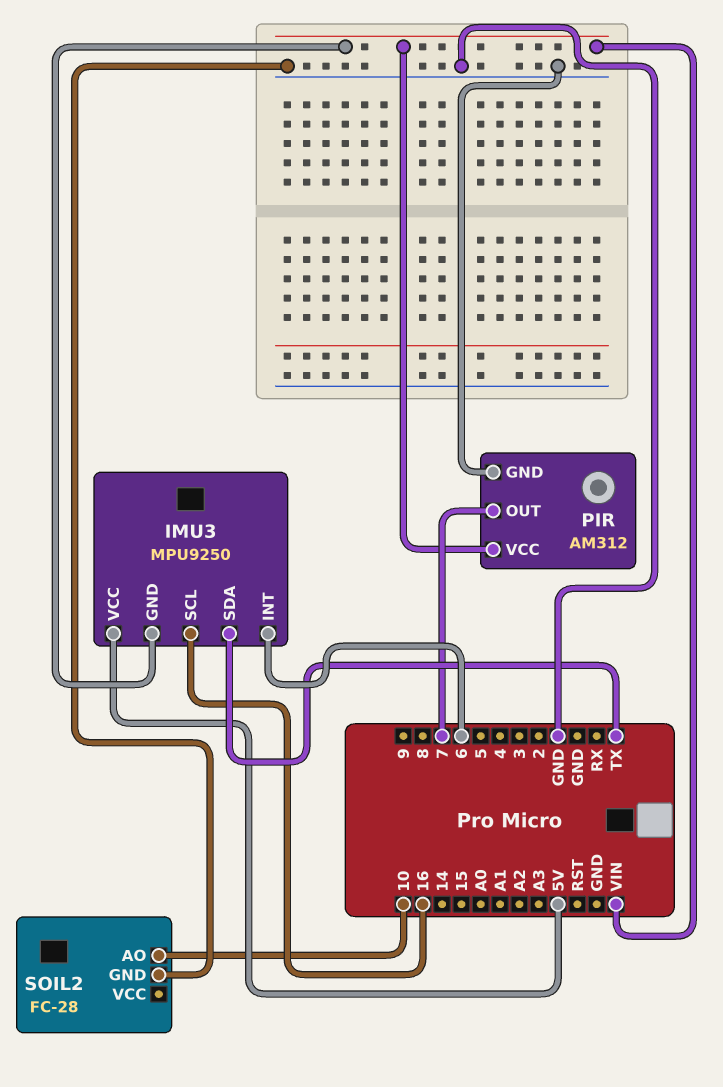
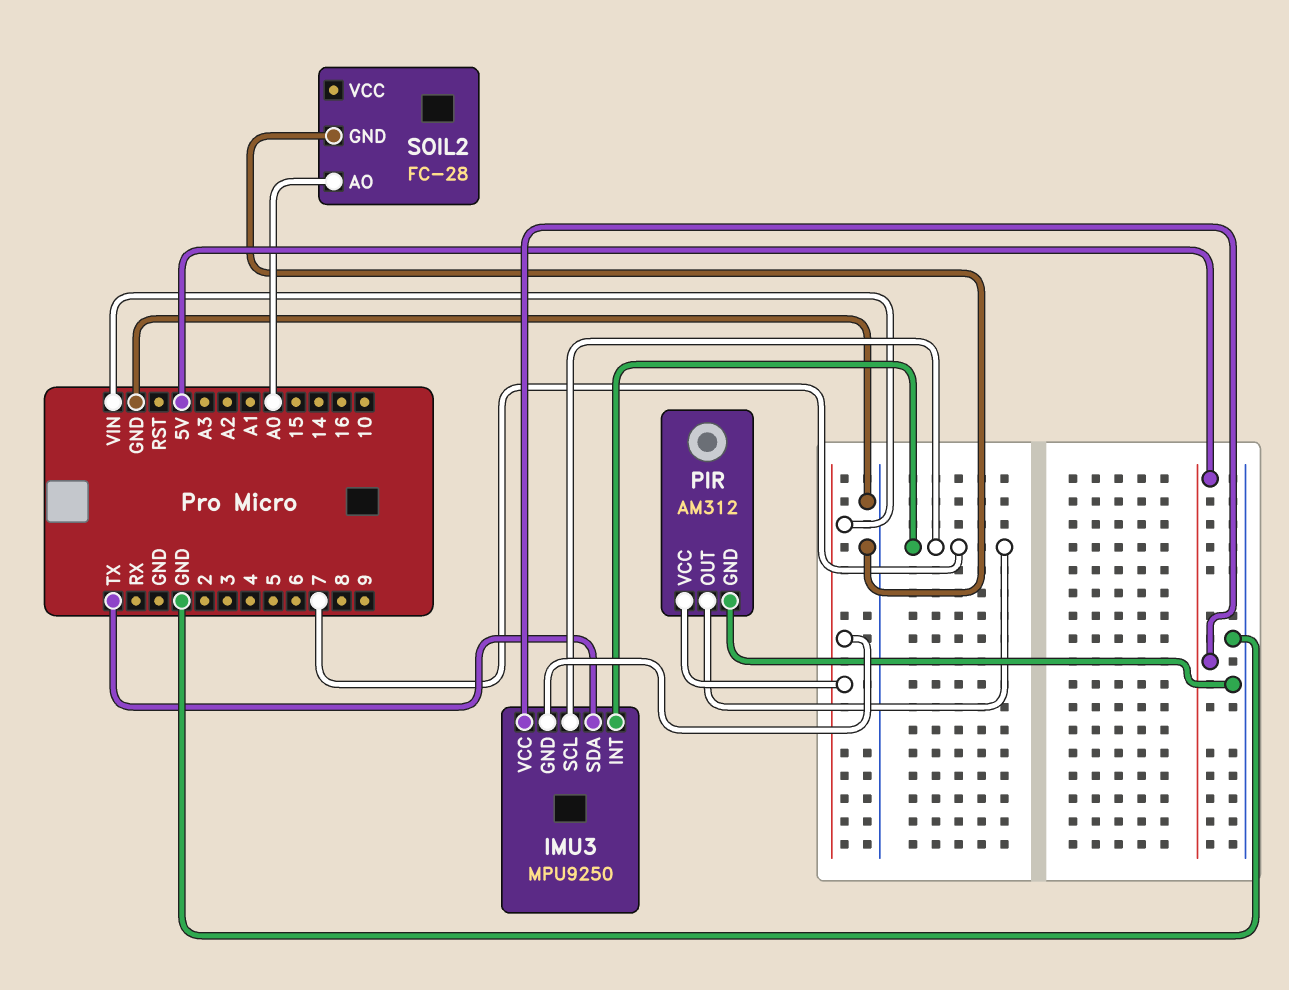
IMU3 pin INT: 6 -> 7
IMU3 pin SCL: 16 -> 7
SOIL2 pin AO: 10 -> A0

